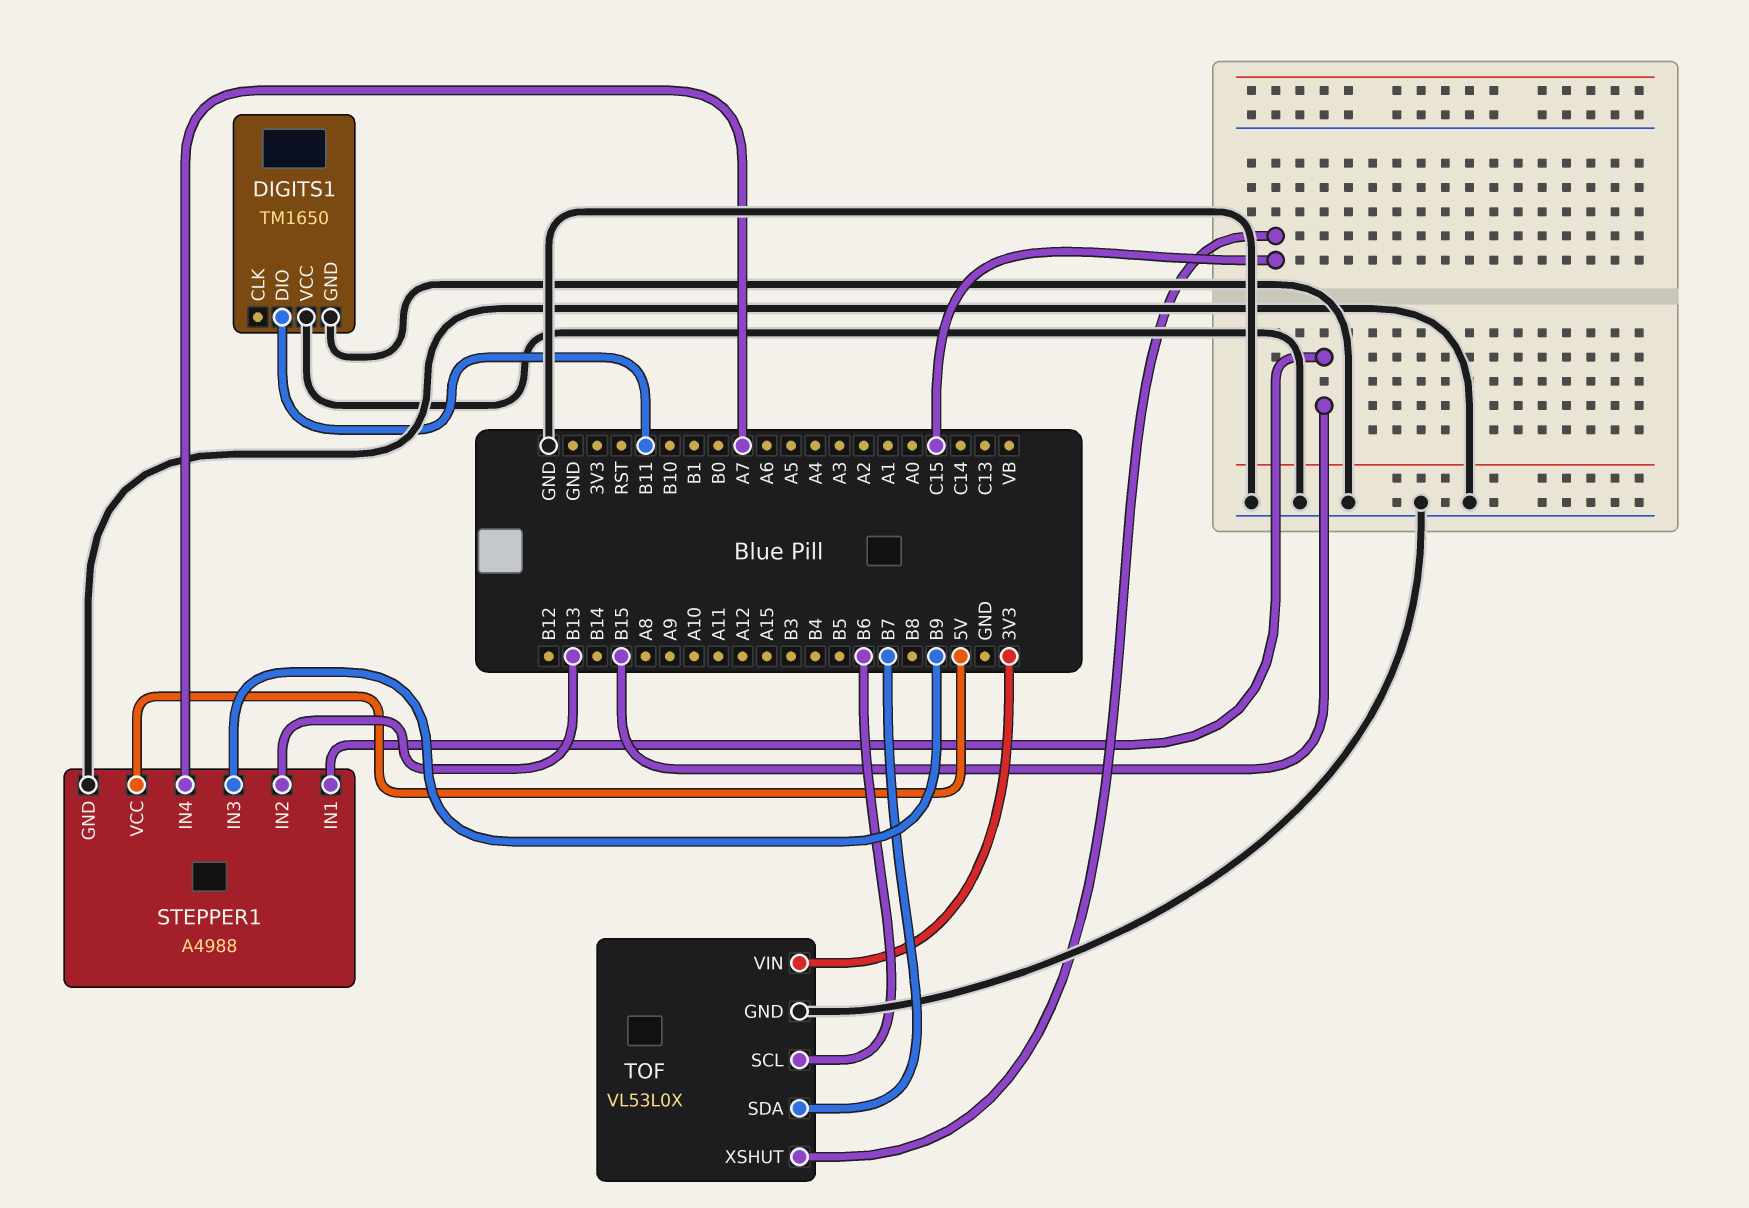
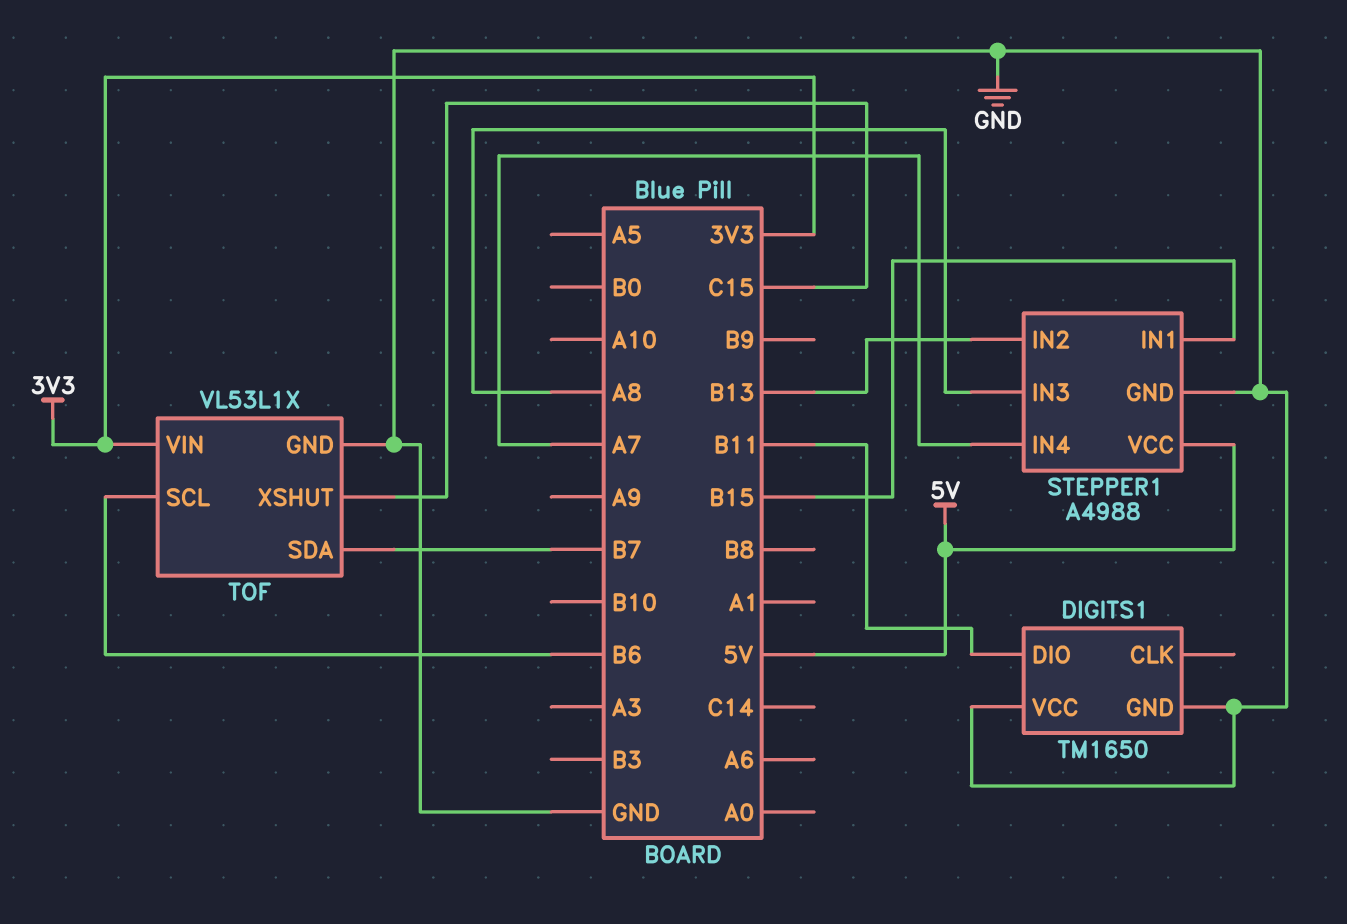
STEPPER1 pin IN3: B9 -> A8
TOF: VL53L0X -> VL53L1X

